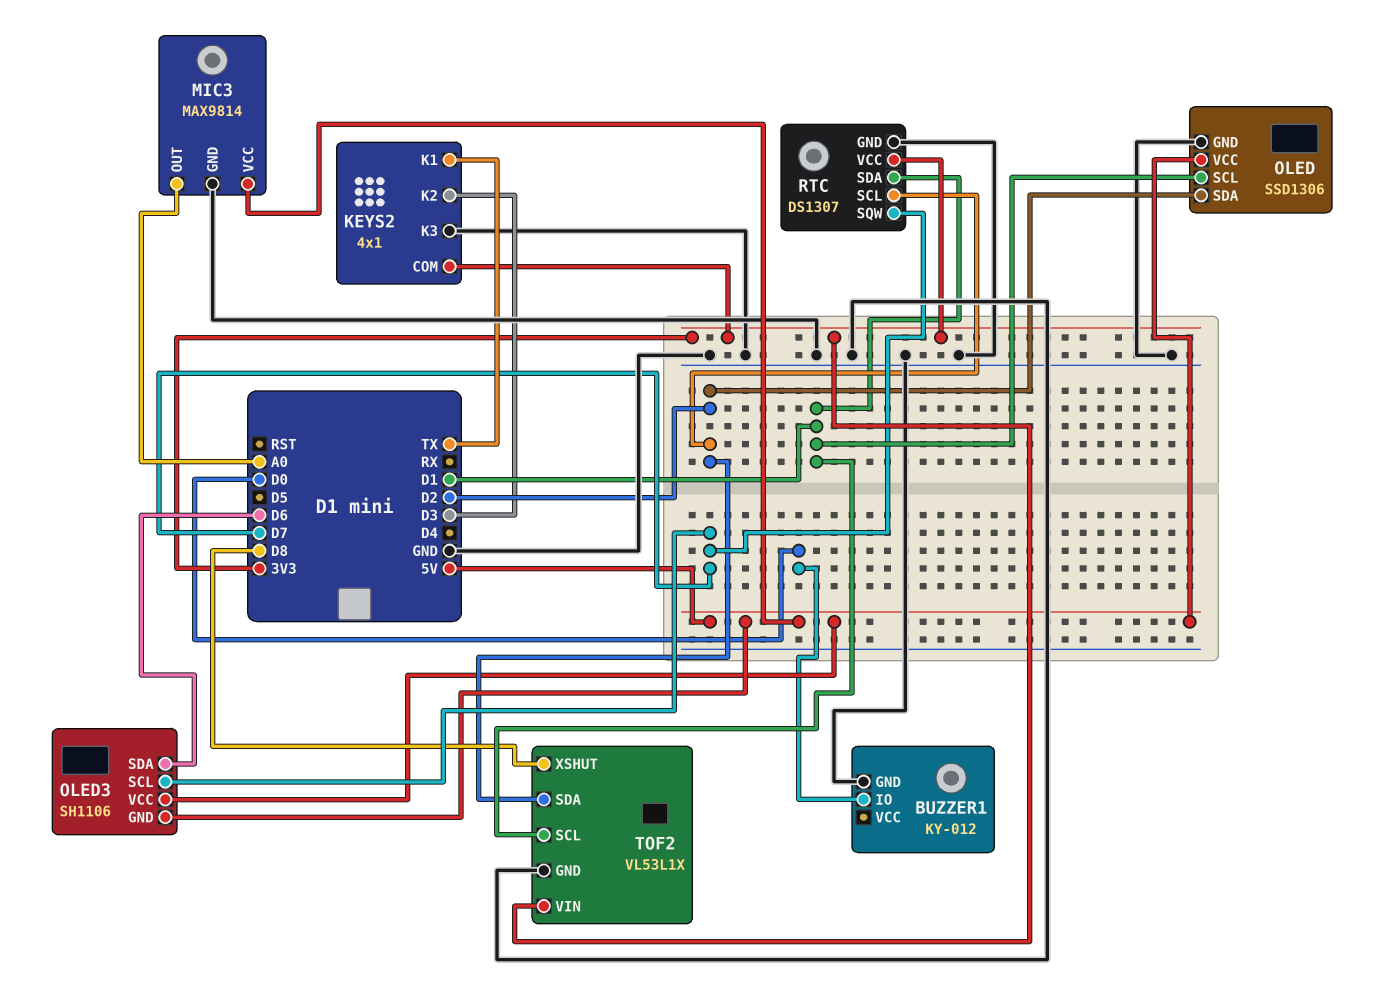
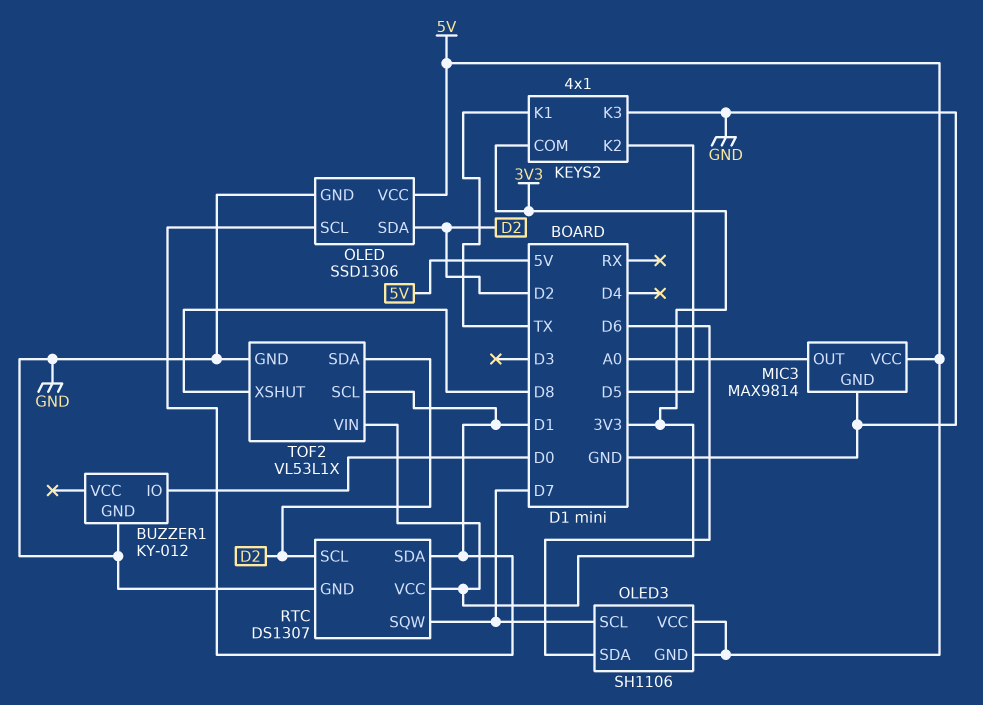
KEYS2 pin K2: D3 -> D5

